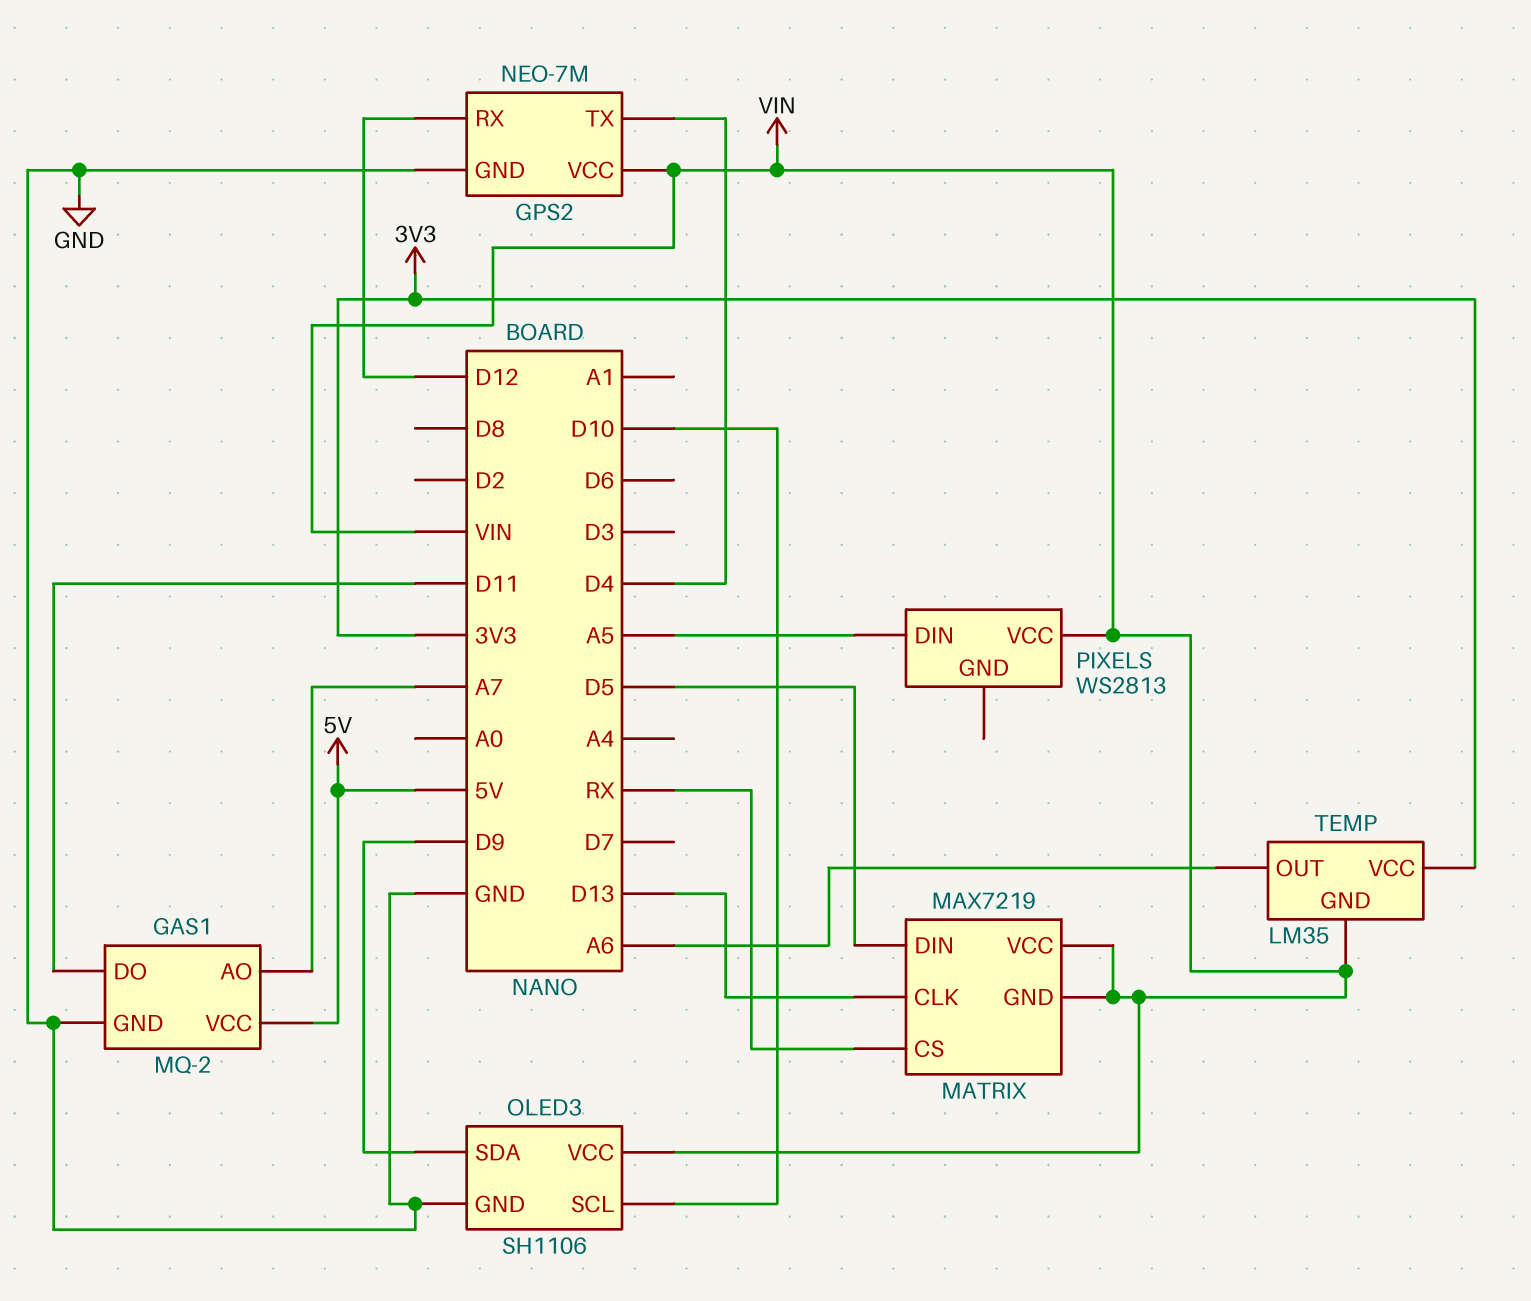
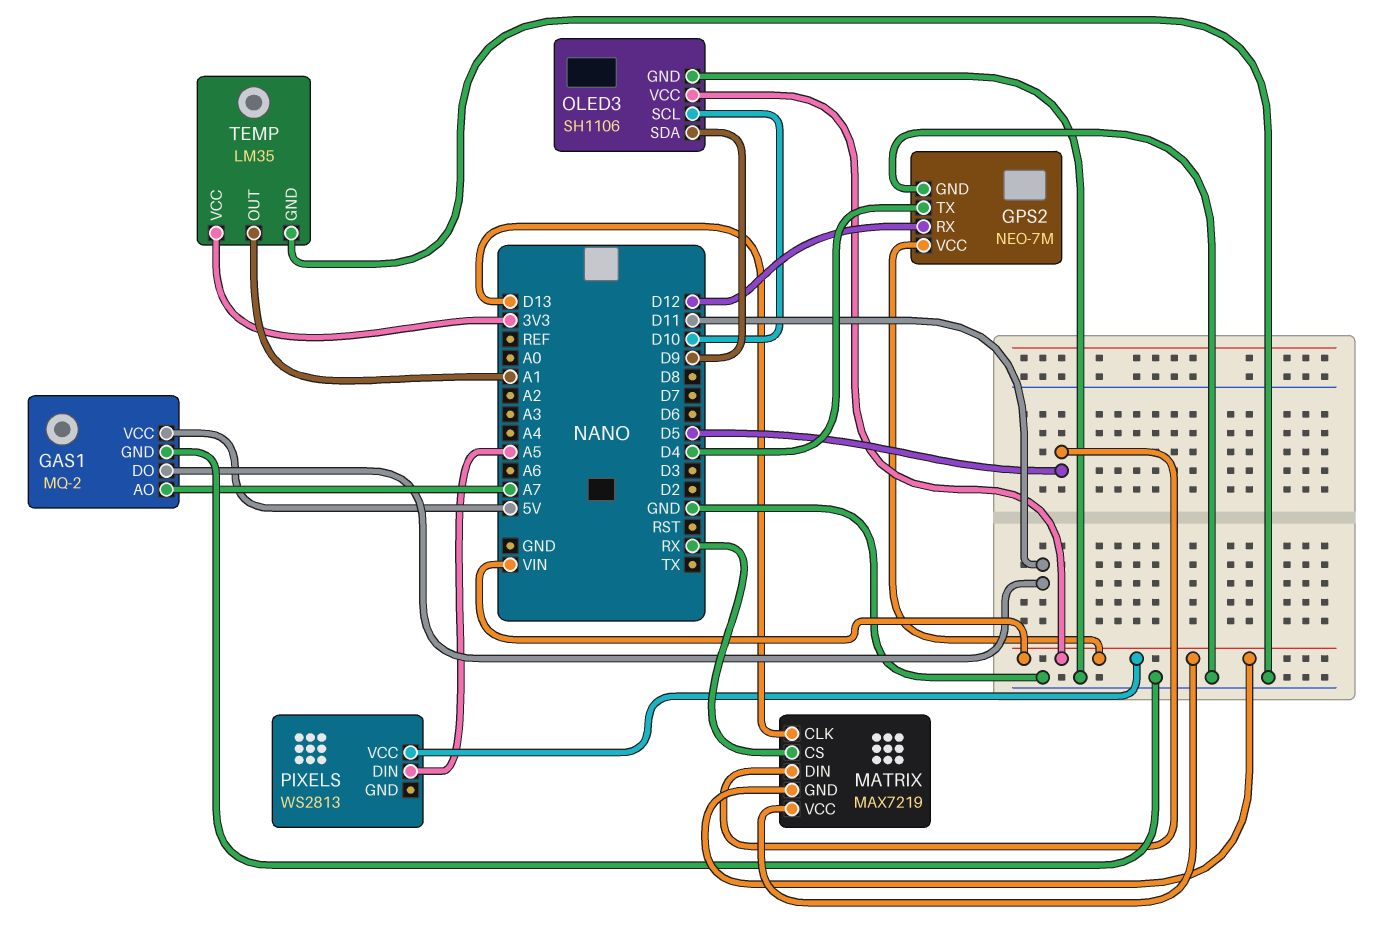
TEMP pin GND: VIN -> GND
TEMP pin OUT: A6 -> A1

